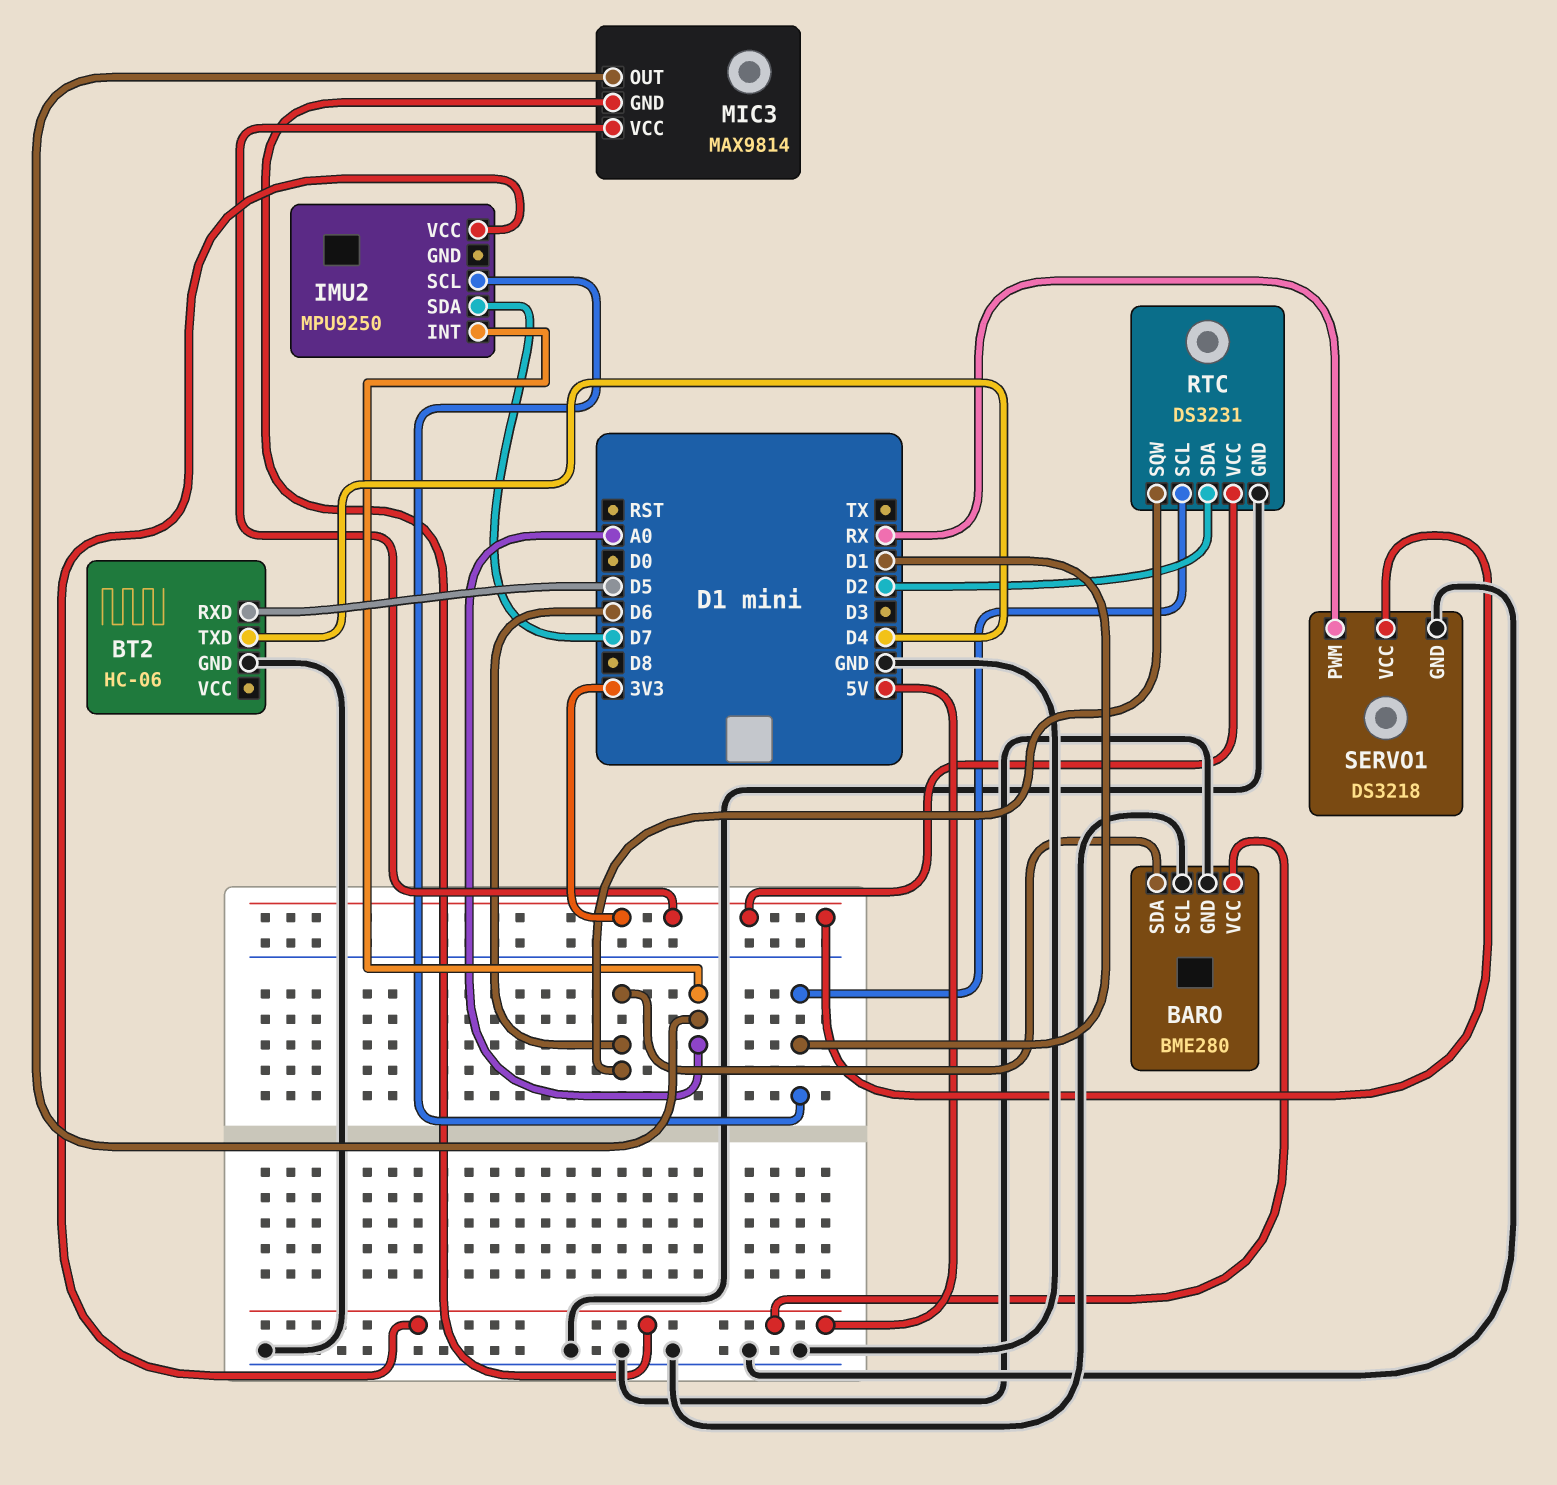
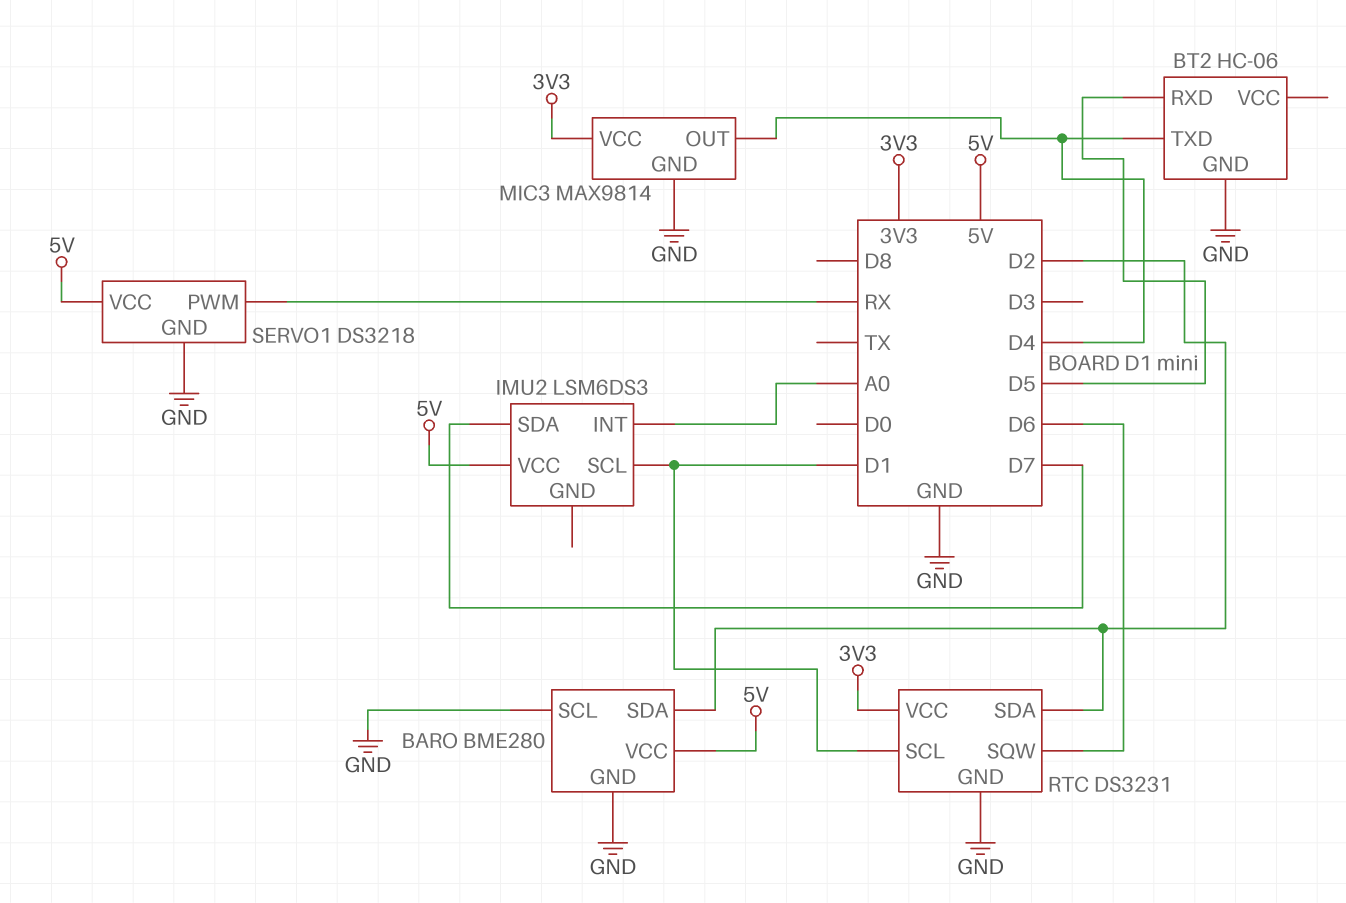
BARO pin SDA: D6 -> D2
IMU2: MPU9250 -> LSM6DS3
MIC3 pin GND: 5V -> GND
MIC3 pin OUT: A0 -> D4
SERVO1 pin VCC: 3V3 -> 5V

